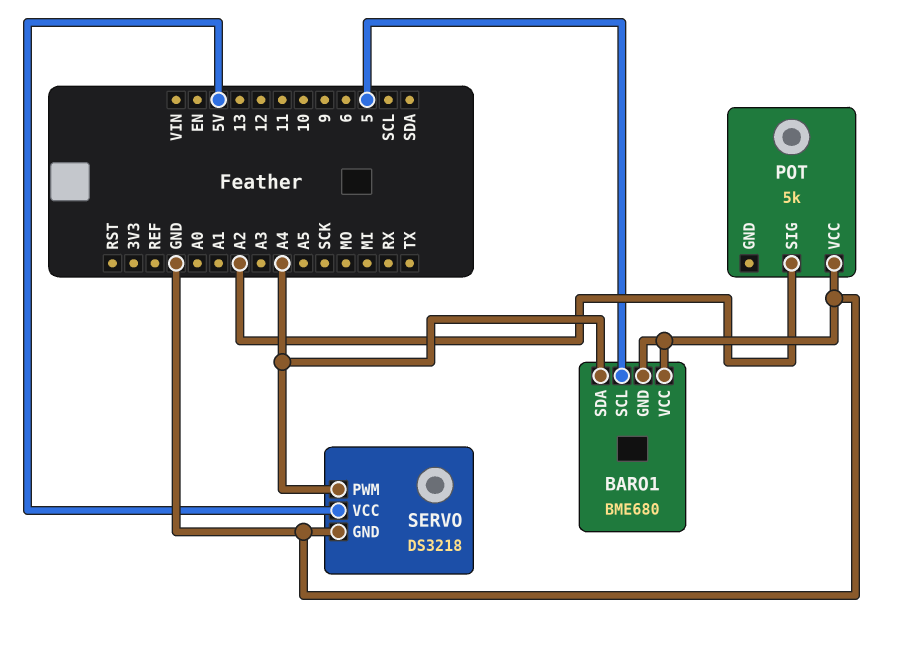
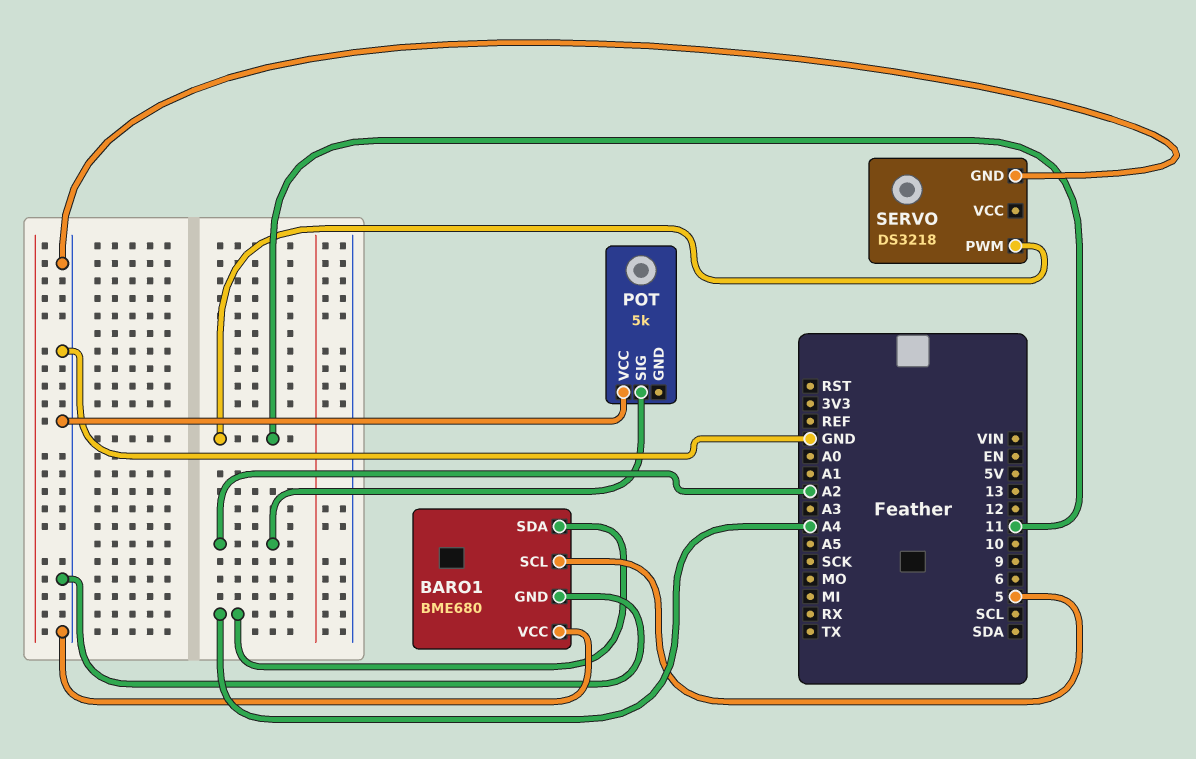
SERVO pin PWM: A4 -> 11
SERVO pin VCC: 5V -> none

